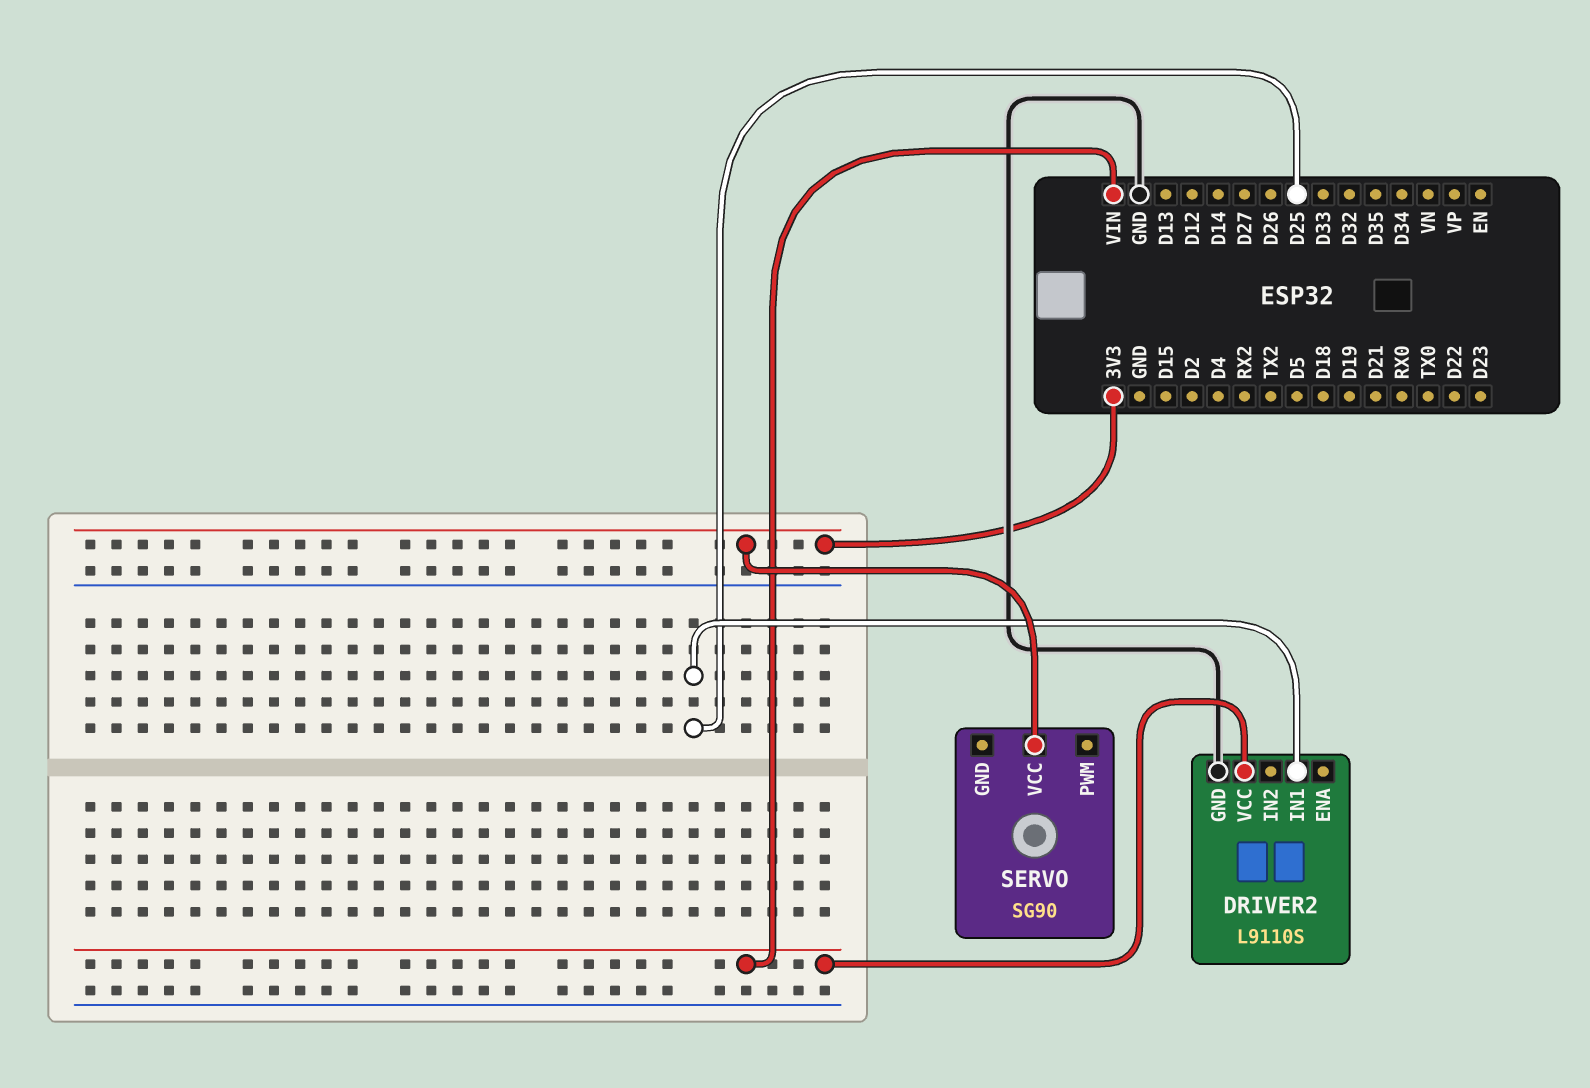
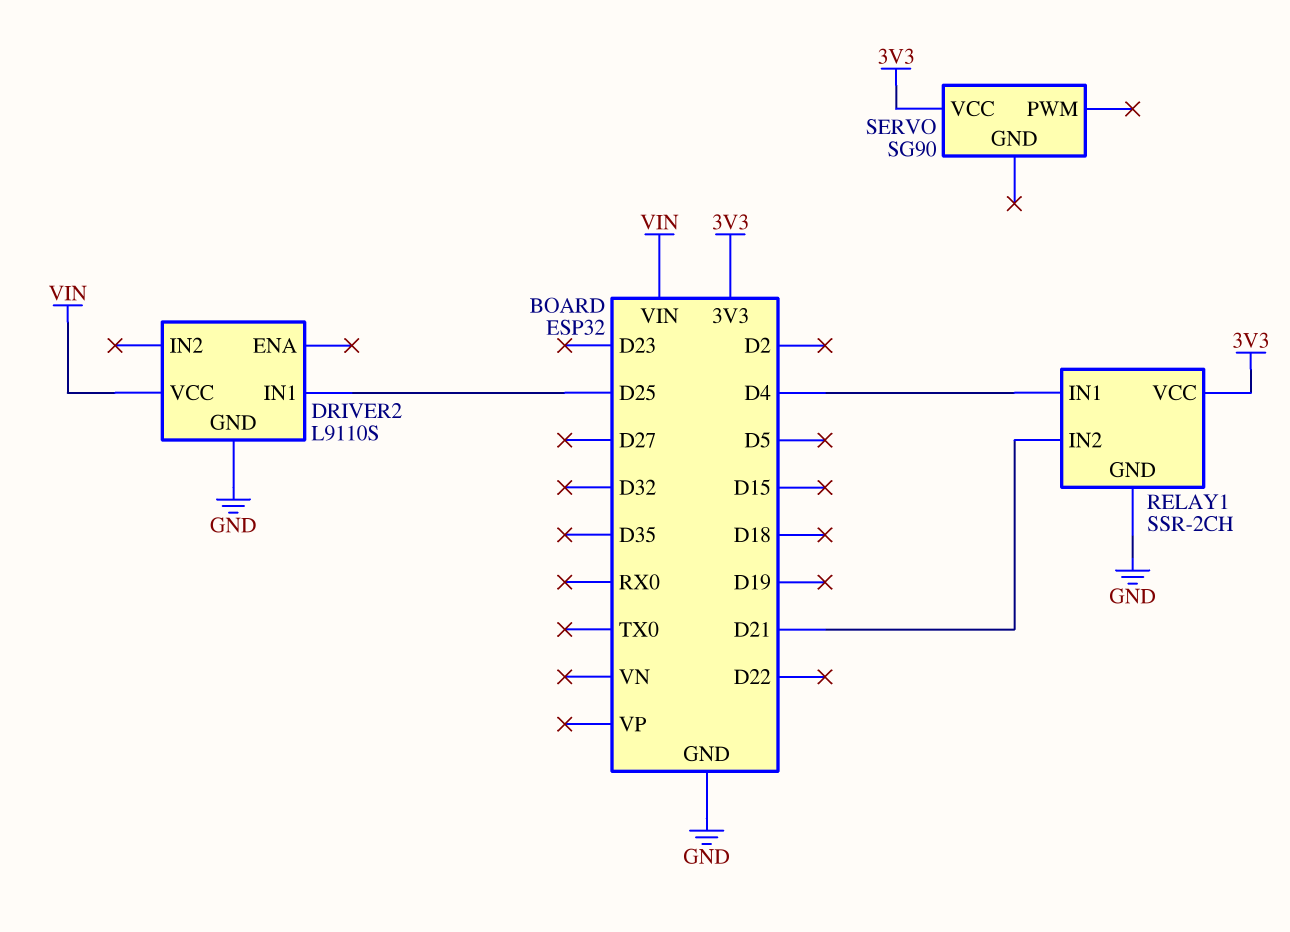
RELAY1: none -> SSR-2CH
RELAY1 pin GND: none -> GND
RELAY1 pin IN1: none -> D4
RELAY1 pin IN2: none -> D21
RELAY1 pin VCC: none -> 3V3

